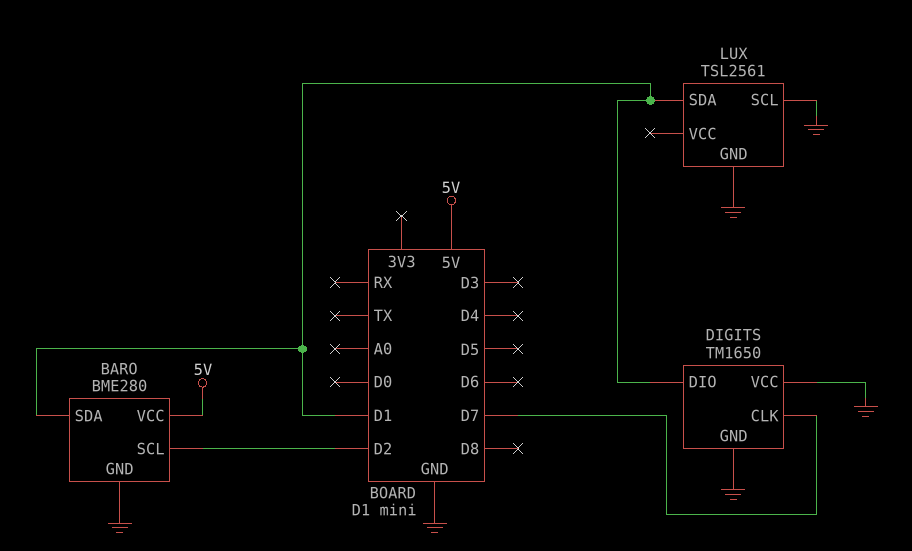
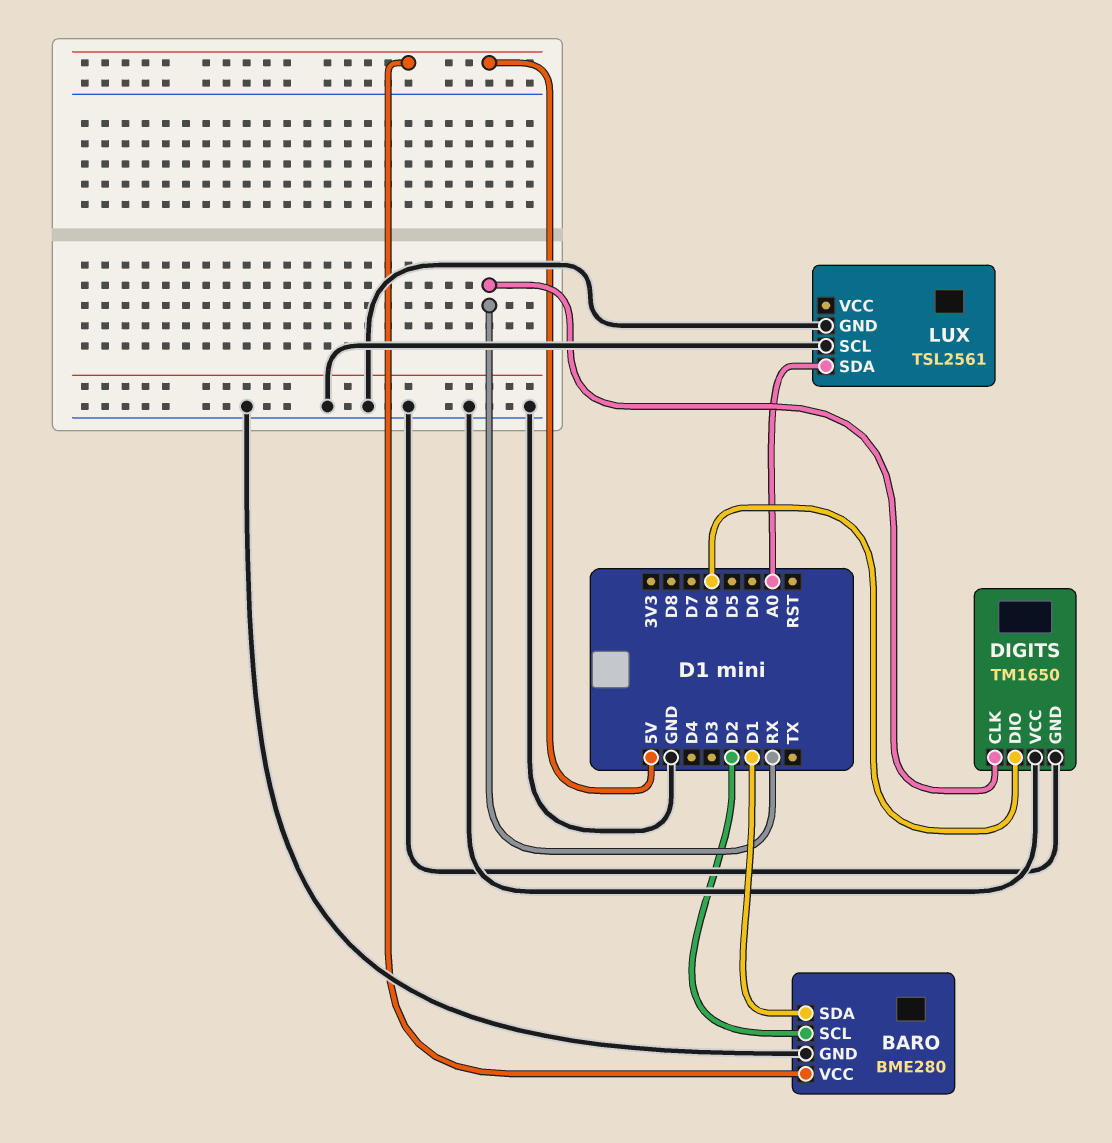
DIGITS pin CLK: D7 -> RX
DIGITS pin DIO: D1 -> D6
LUX pin SDA: D1 -> A0

